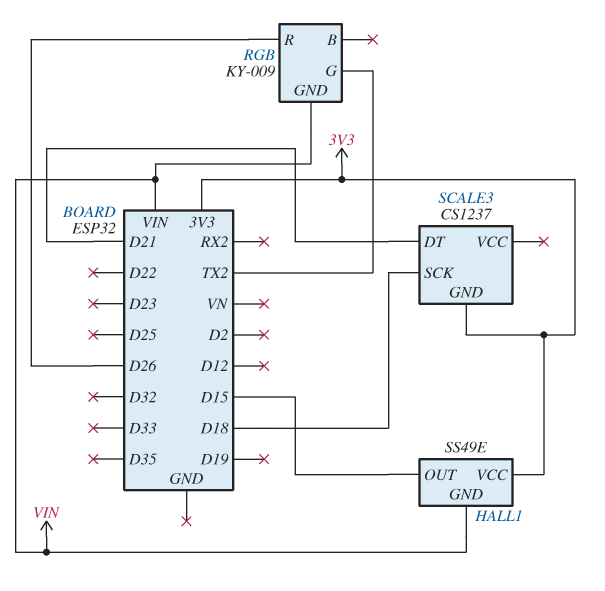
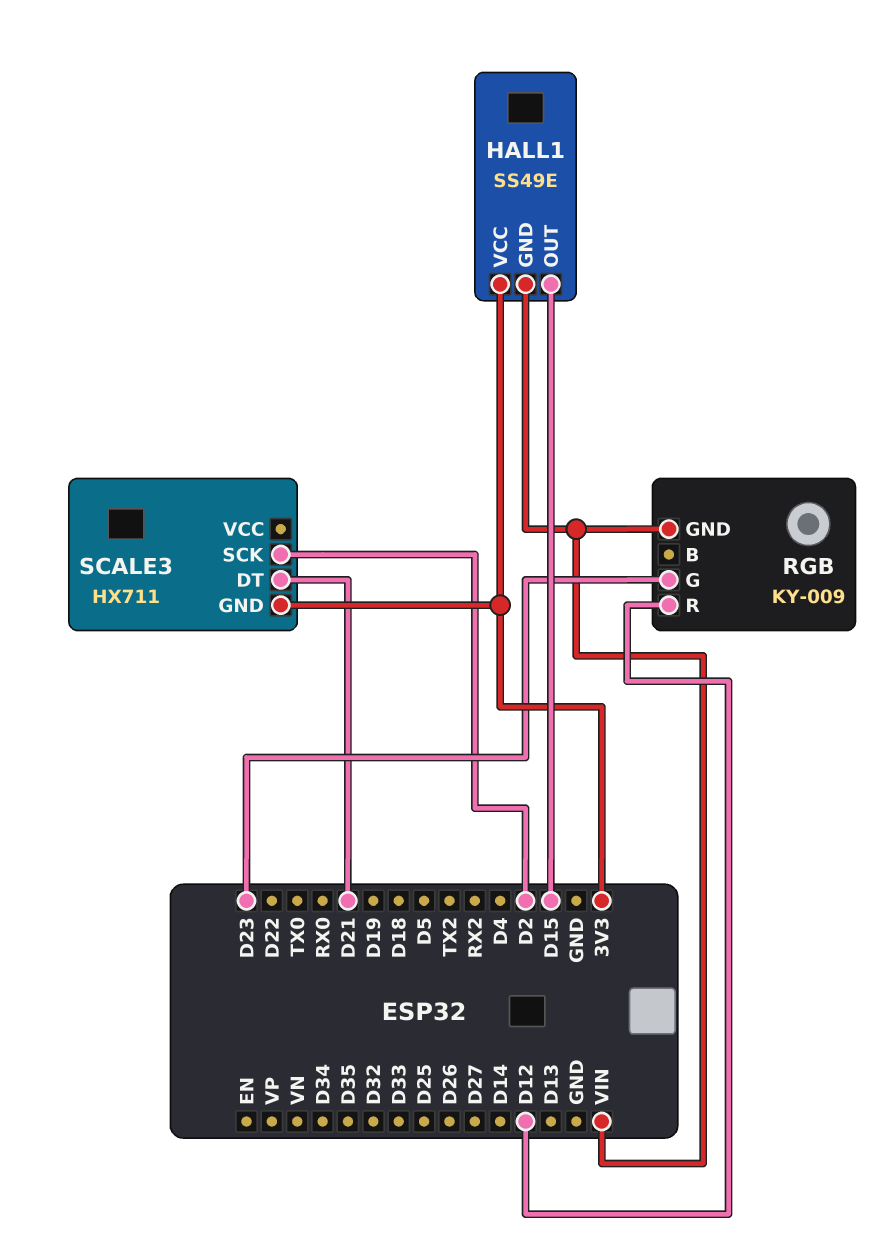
RGB pin G: TX2 -> D23
RGB pin R: D26 -> D12
SCALE3: CS1237 -> HX711
SCALE3 pin SCK: D18 -> D2

